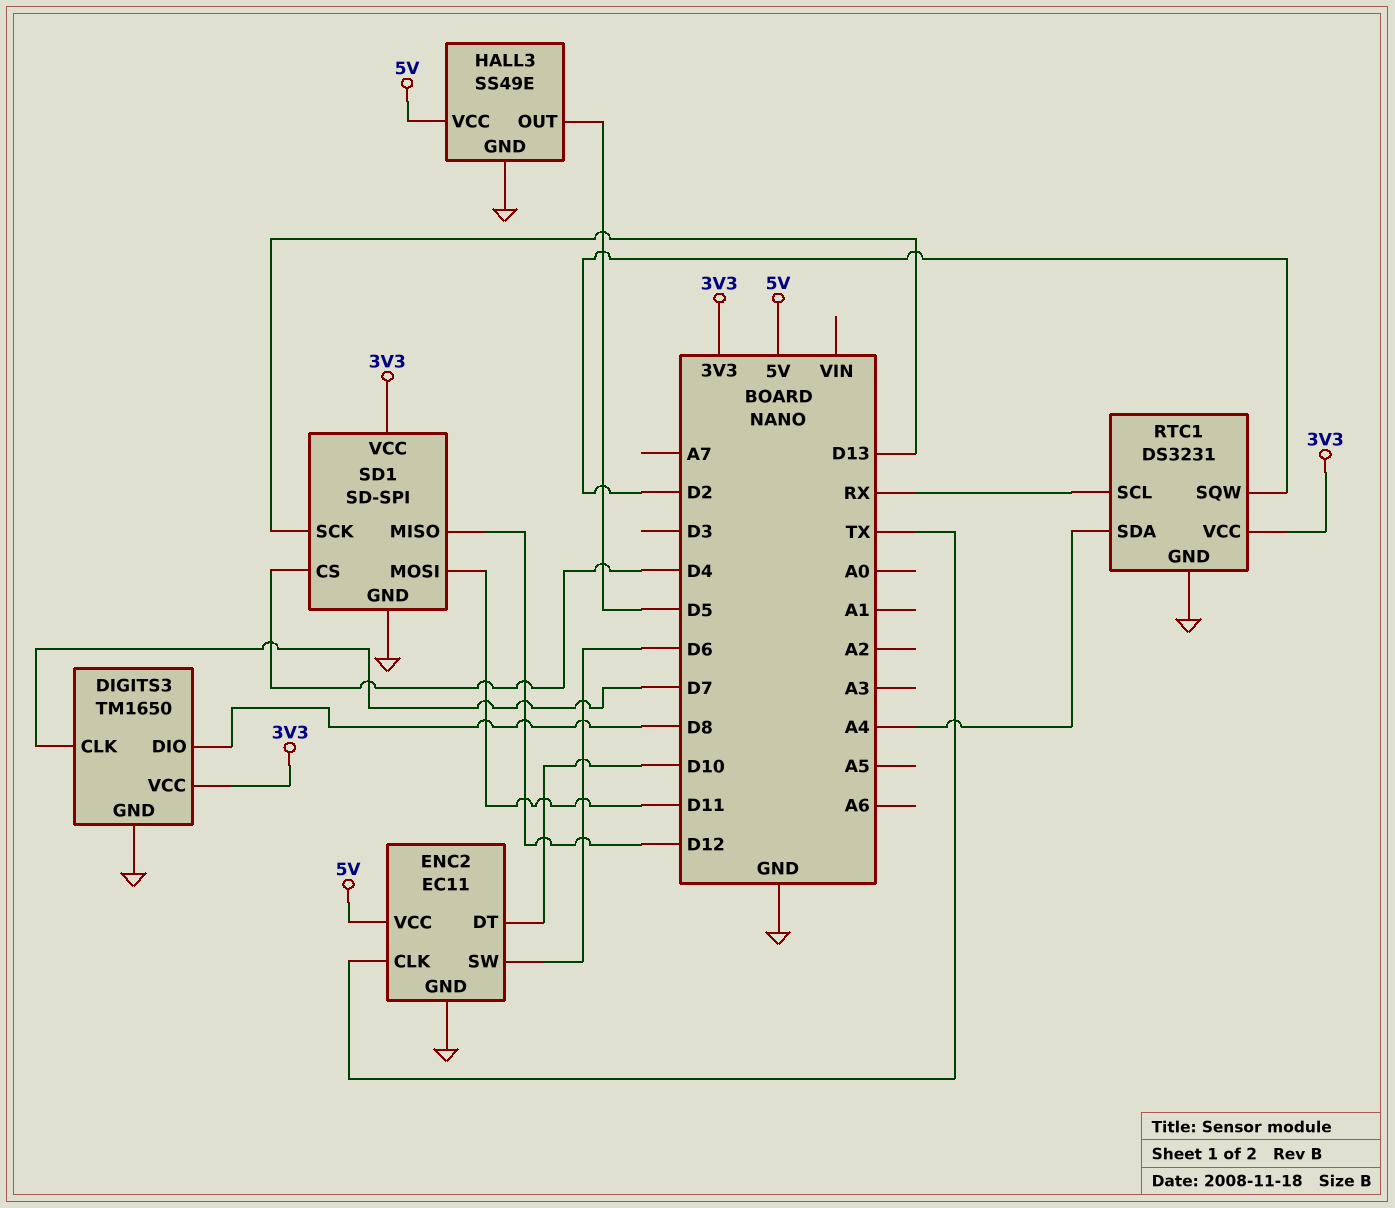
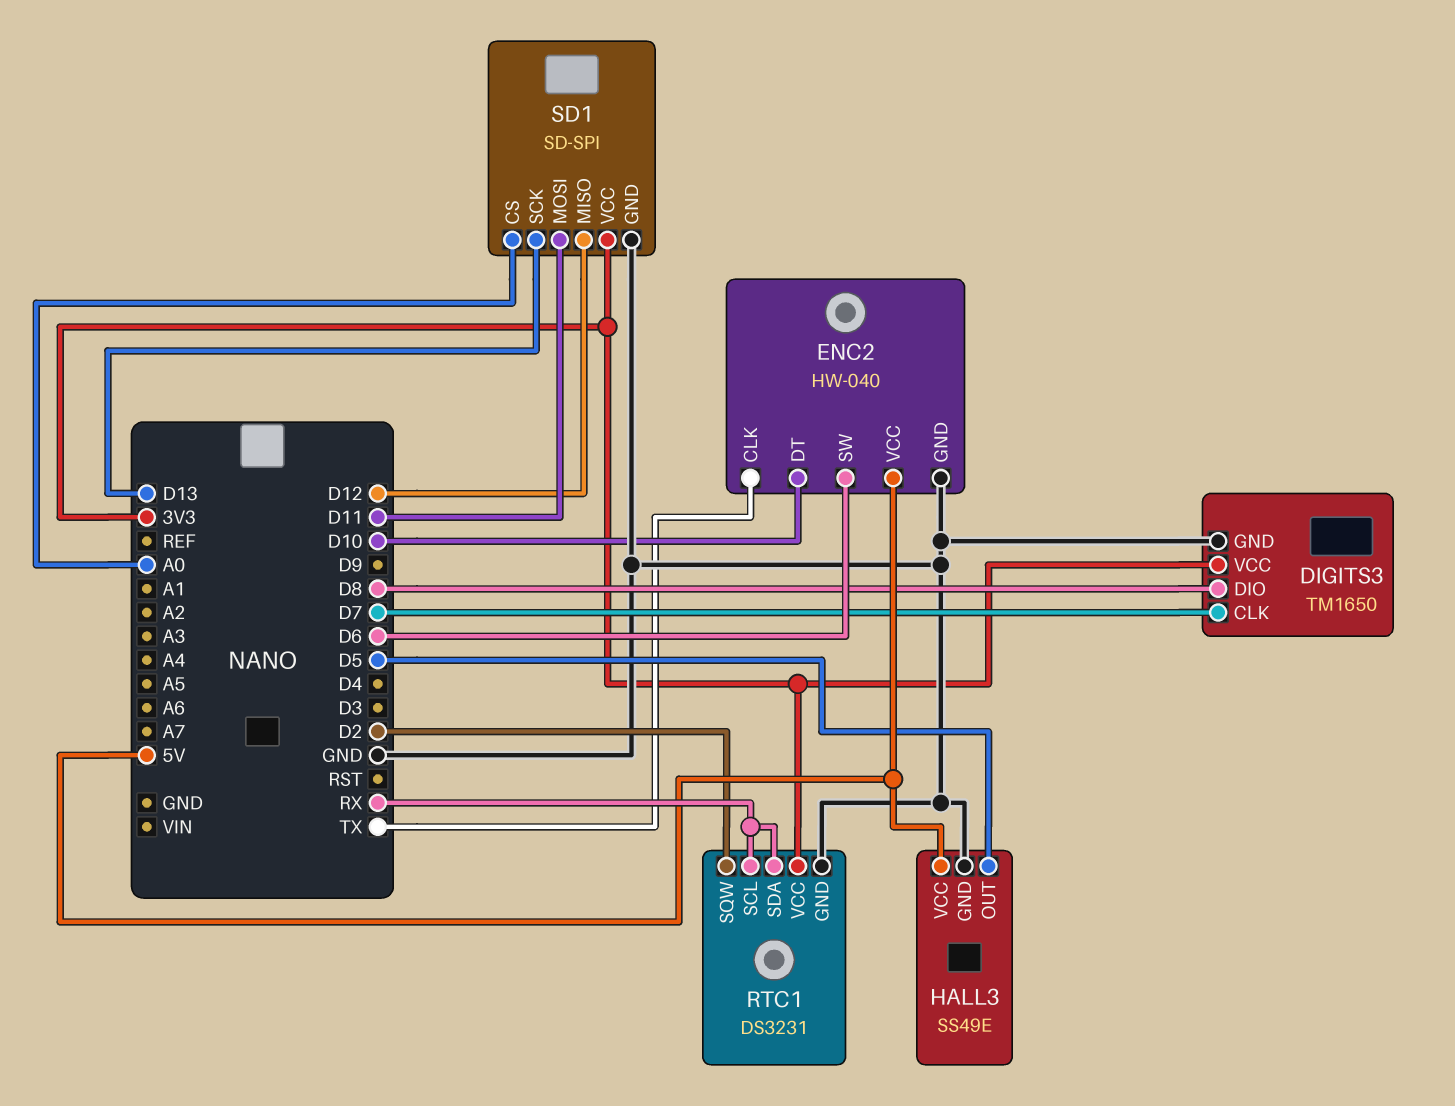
ENC2: EC11 -> HW-040
RTC1 pin SDA: A4 -> RX
SD1 pin CS: D4 -> A0

